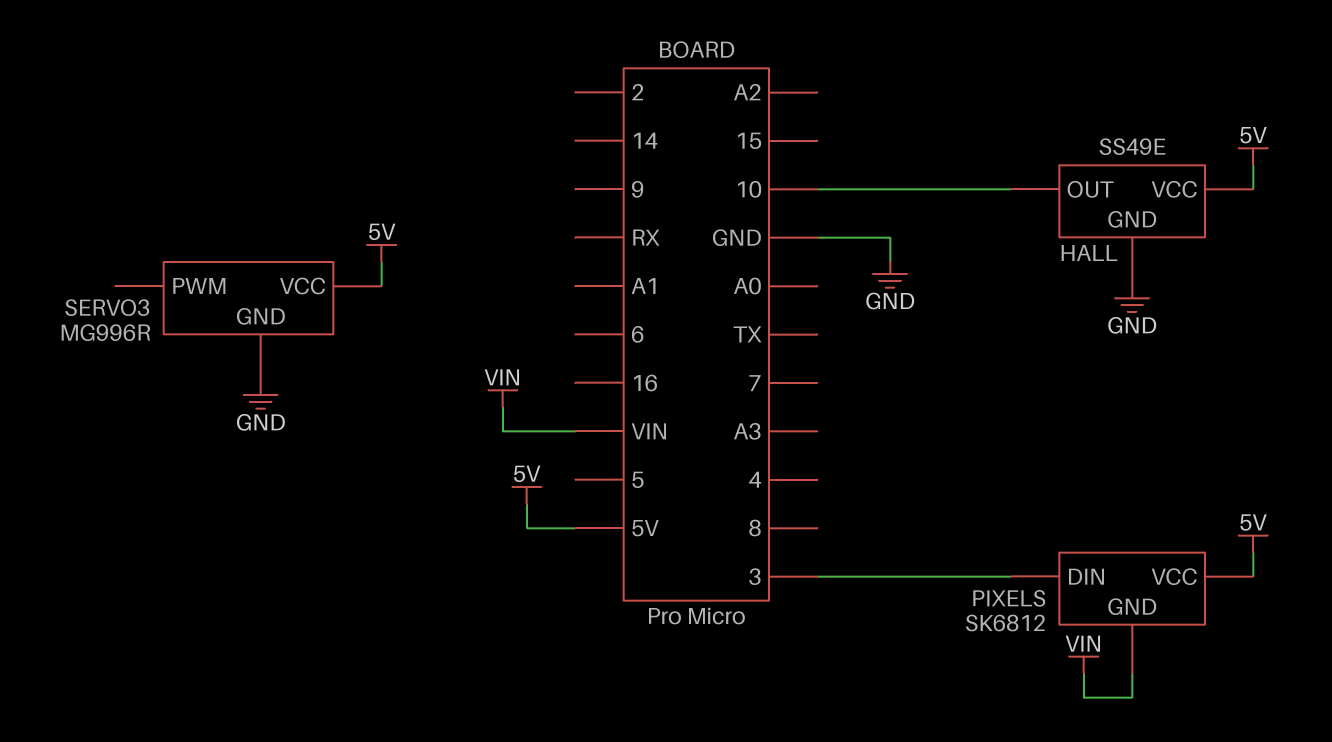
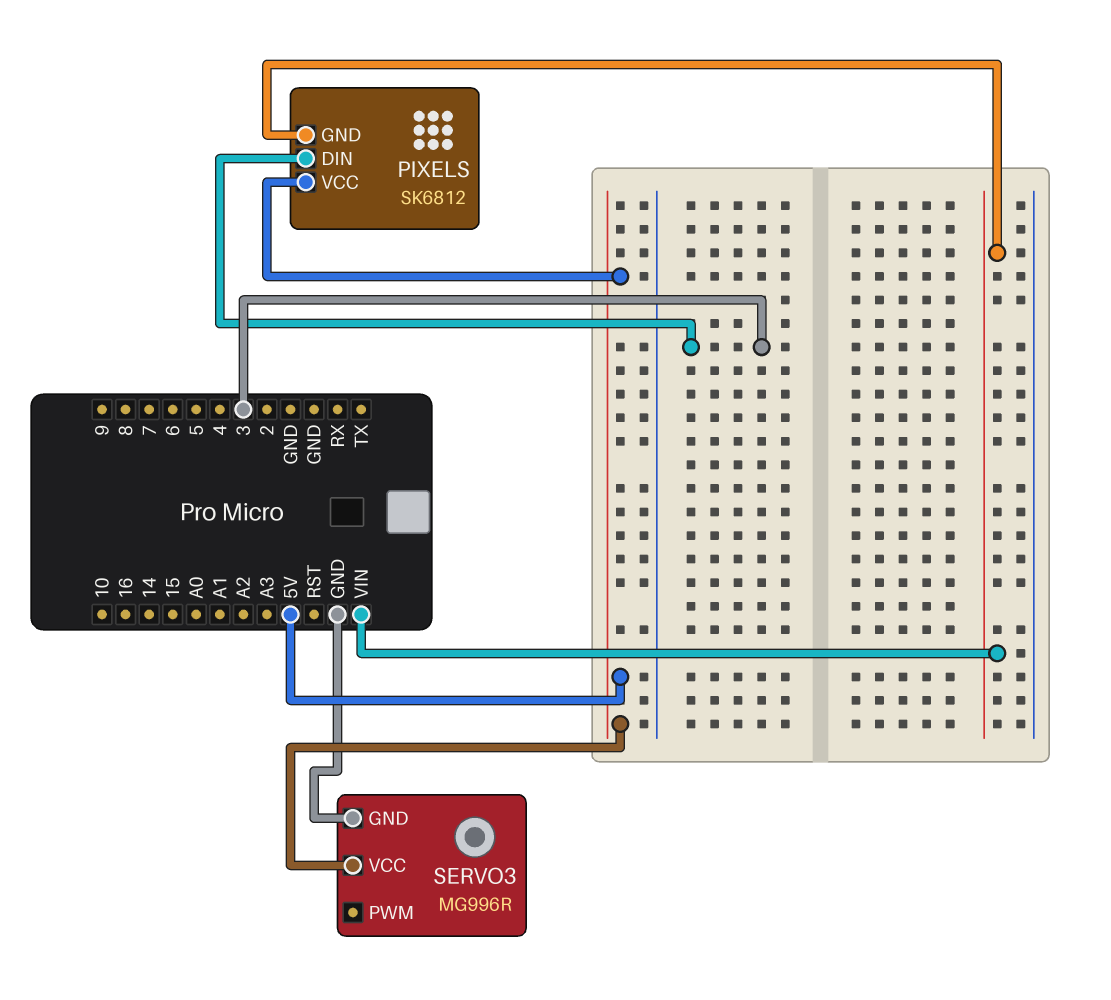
HALL: SS49E -> none
HALL pin GND: GND -> none
HALL pin OUT: 10 -> none
HALL pin VCC: 5V -> none

